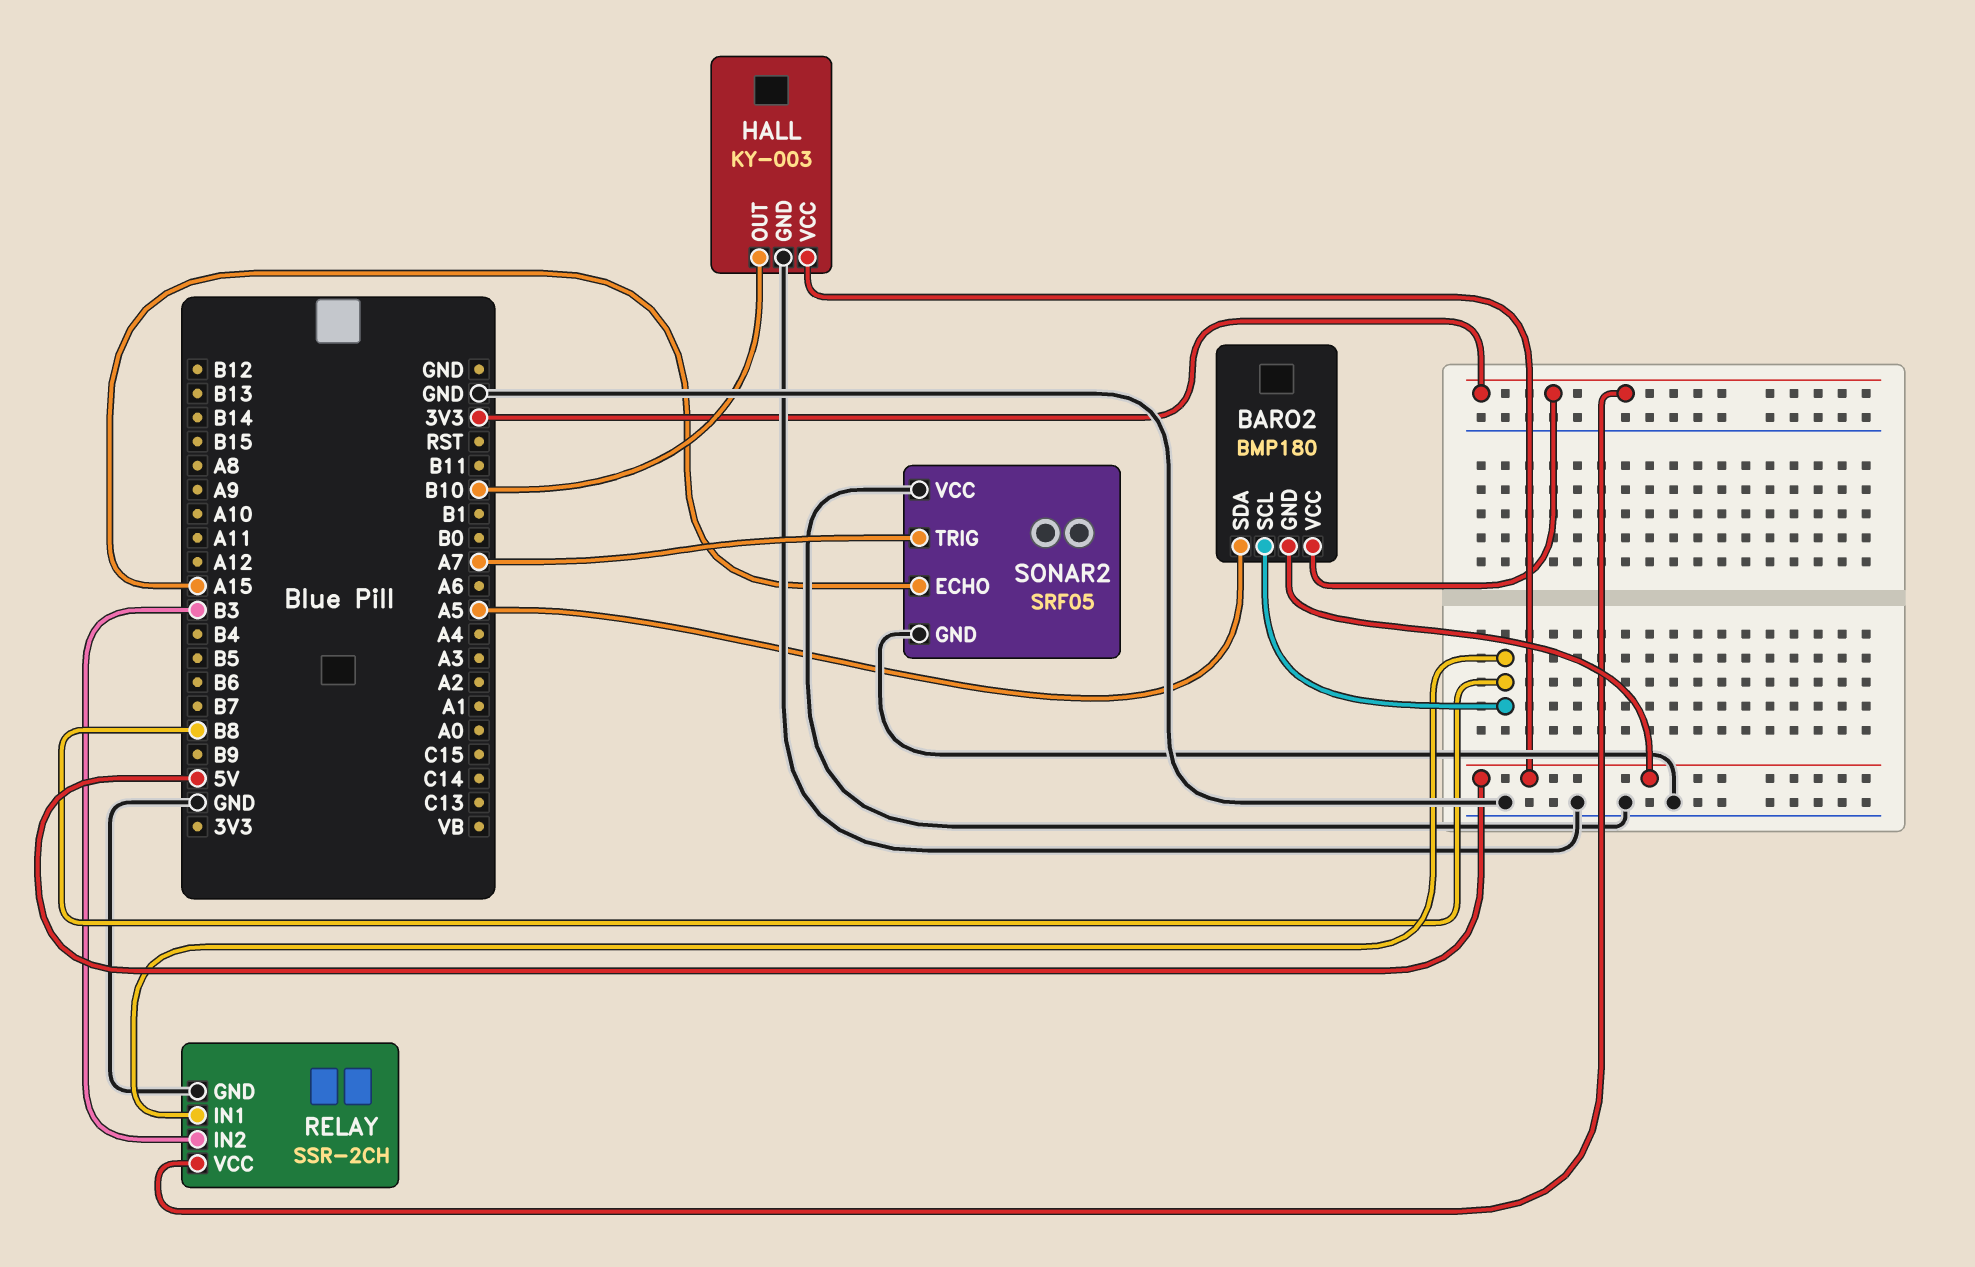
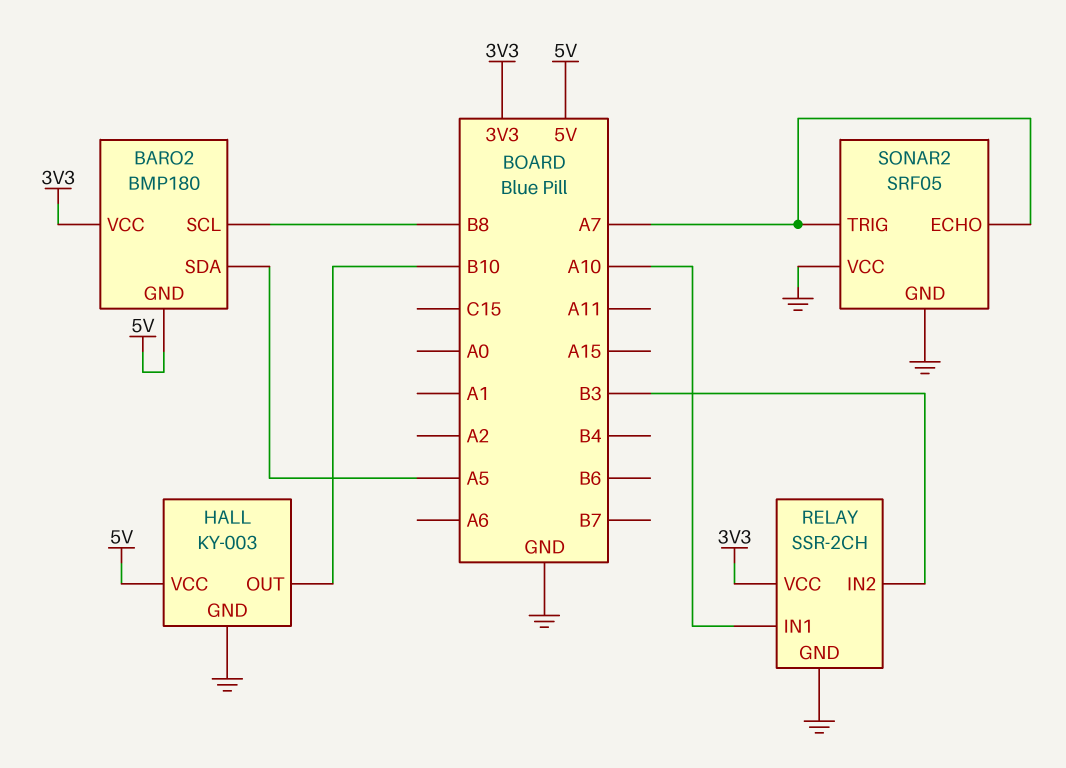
RELAY pin IN1: B8 -> A10
SONAR2 pin ECHO: A15 -> A7

